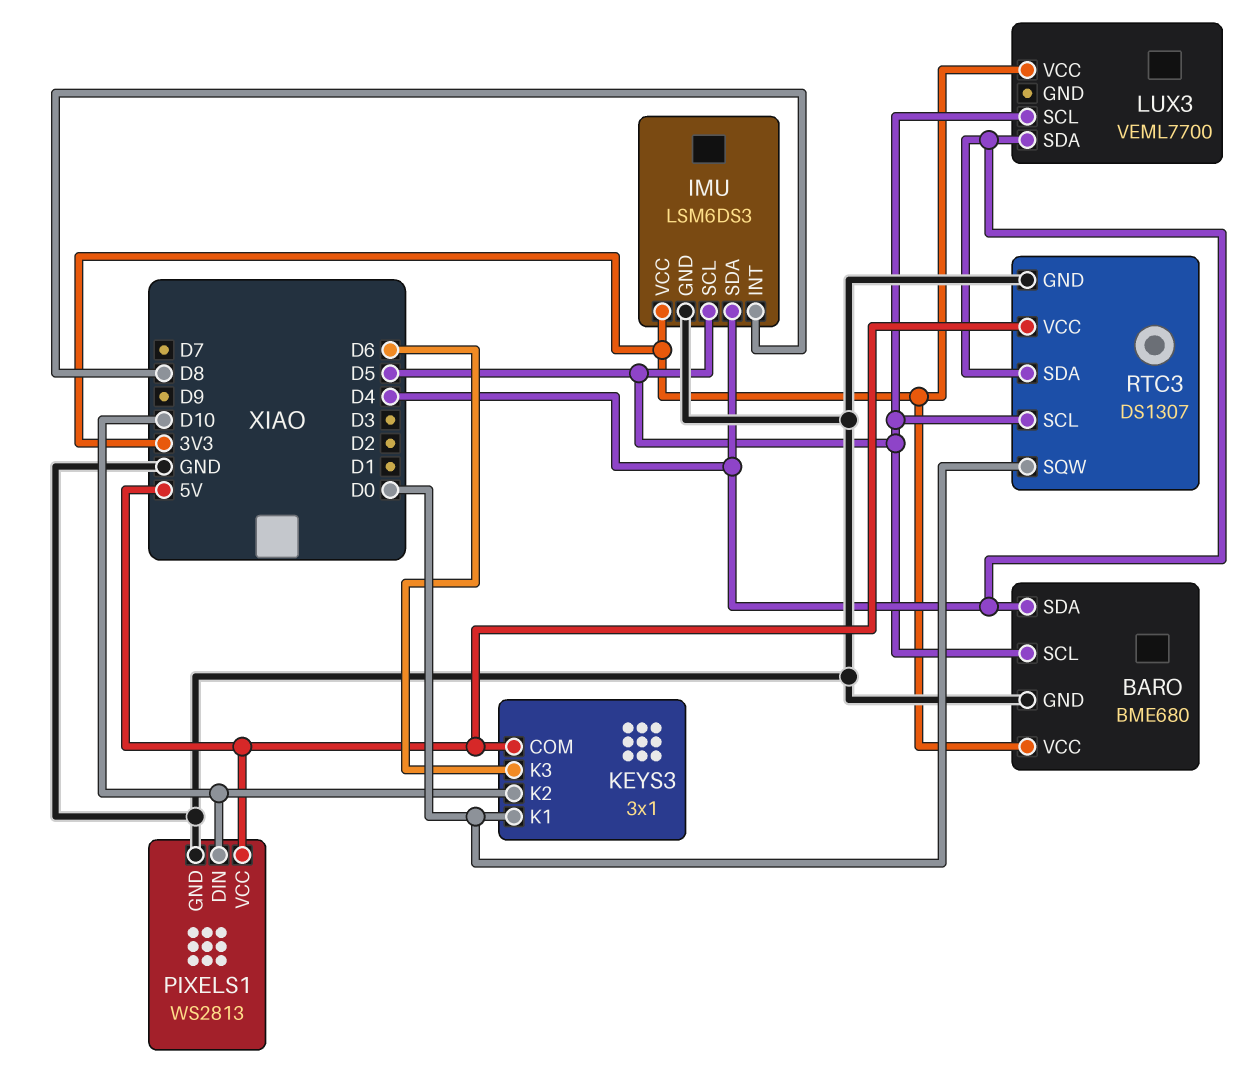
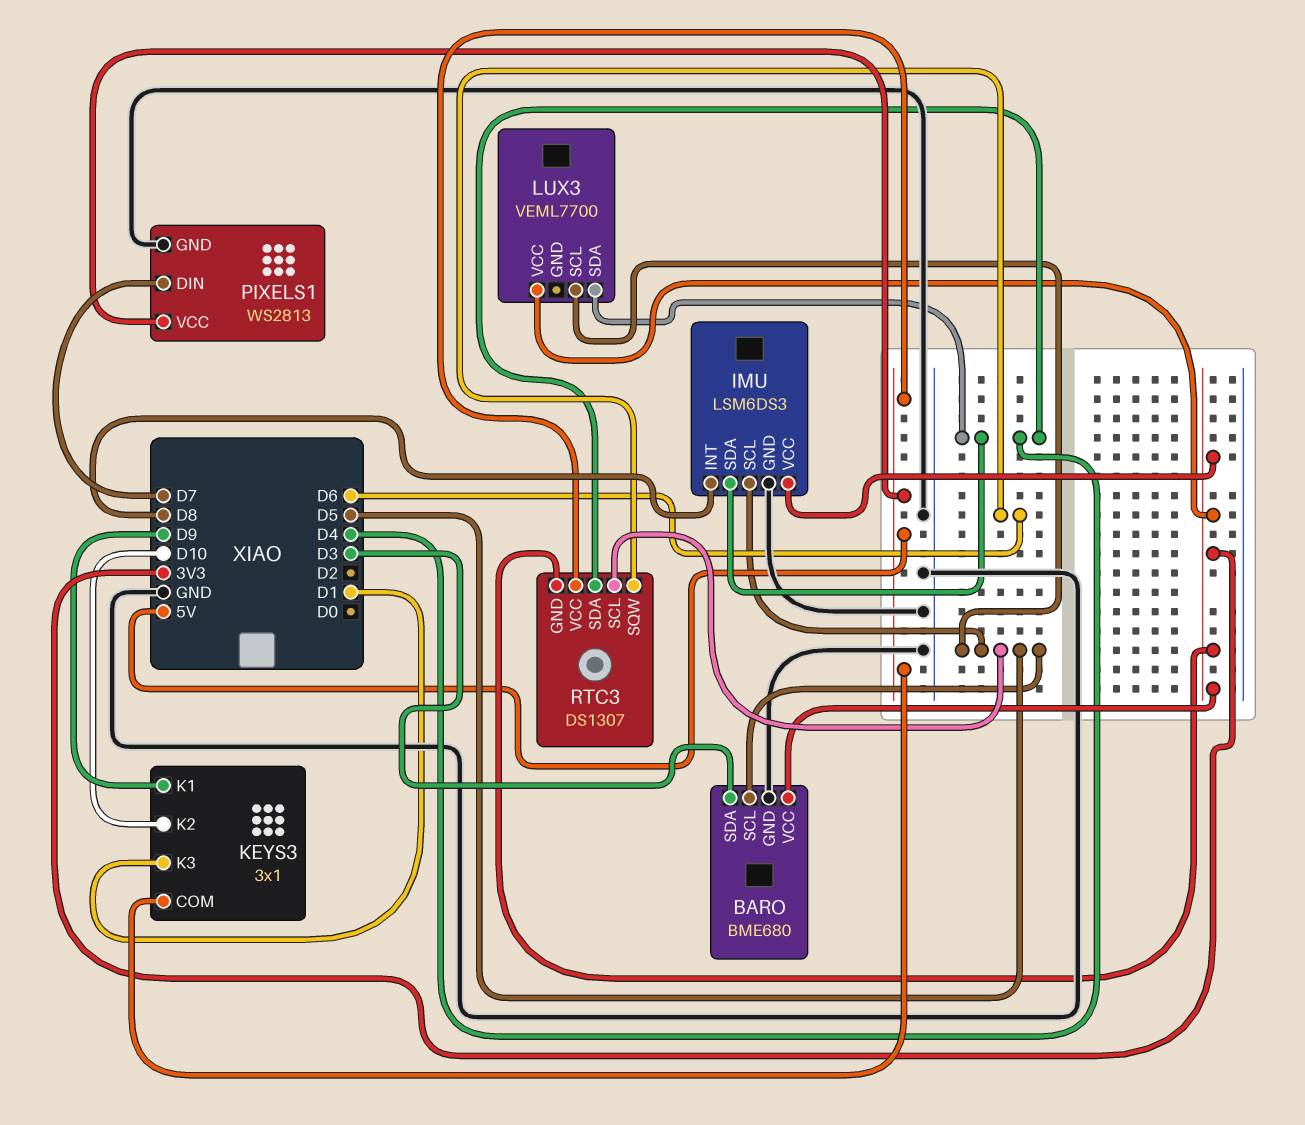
BARO pin SDA: D4 -> D3
KEYS3 pin K1: D0 -> D9
KEYS3 pin K3: D6 -> D1
PIXELS1 pin DIN: D10 -> D7
RTC3 pin GND: GND -> 3V3
RTC3 pin SQW: D0 -> D6

